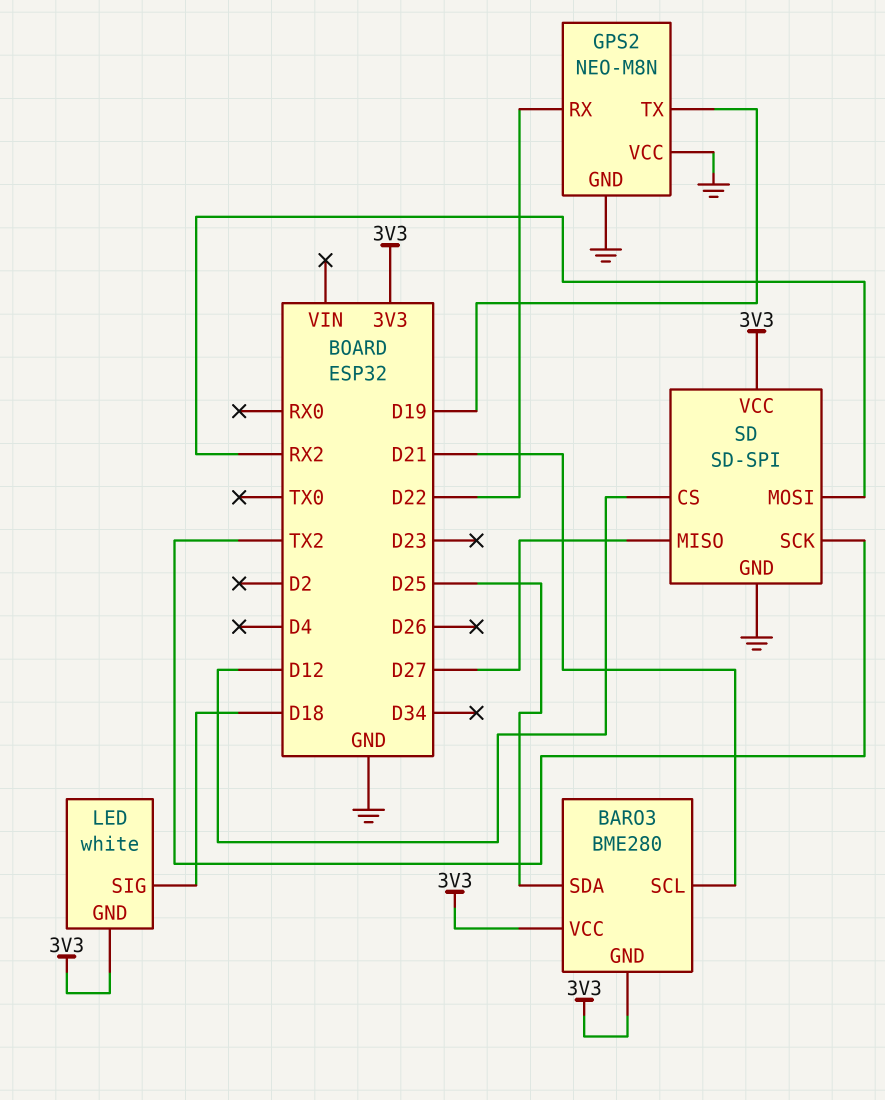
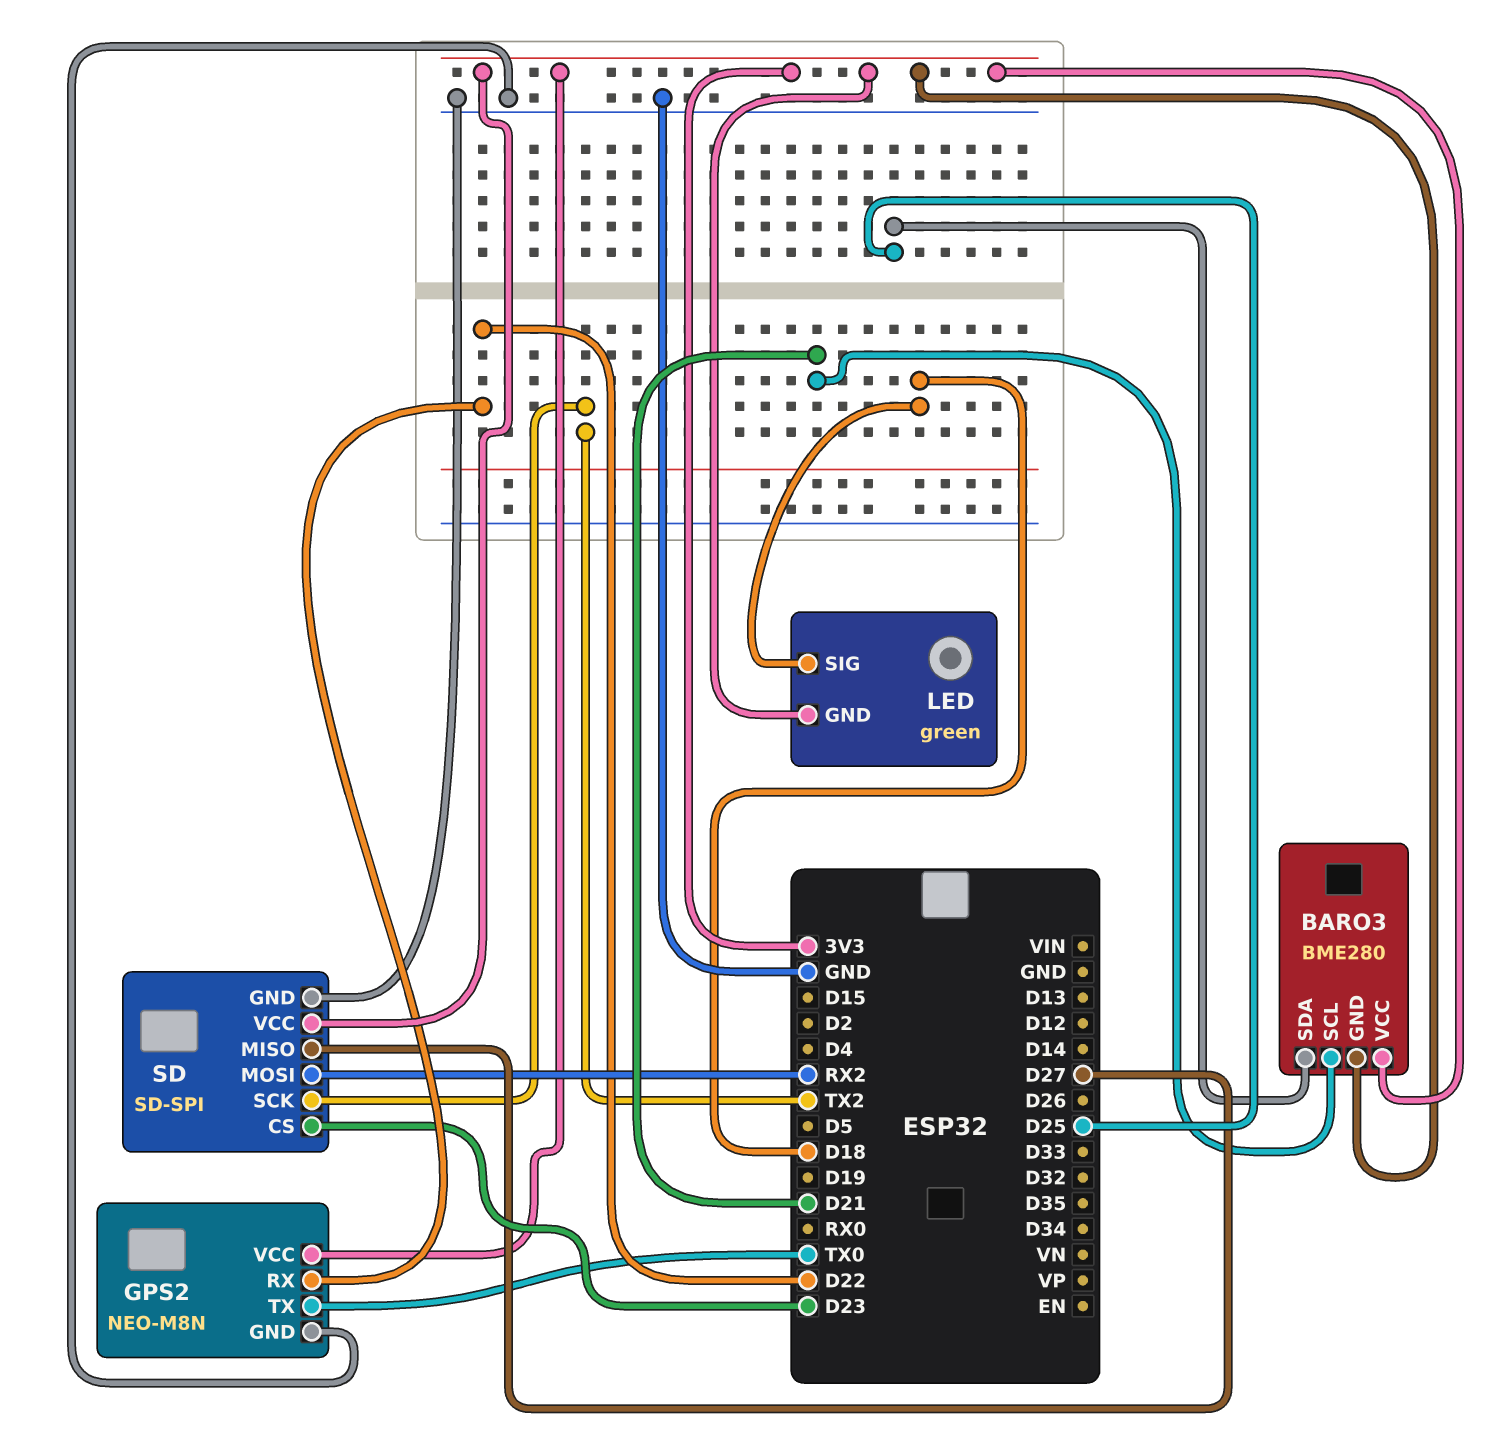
GPS2 pin TX: D19 -> TX0
GPS2 pin VCC: GND -> 3V3
LED: white -> green
SD pin CS: D12 -> D23

